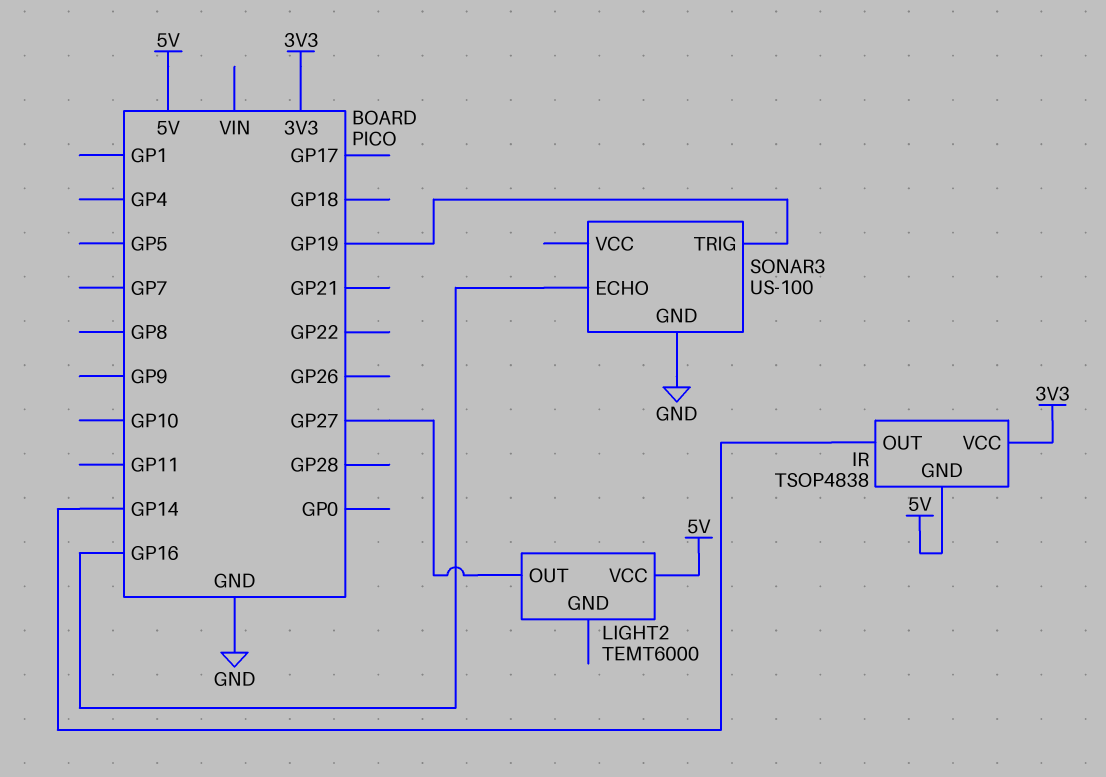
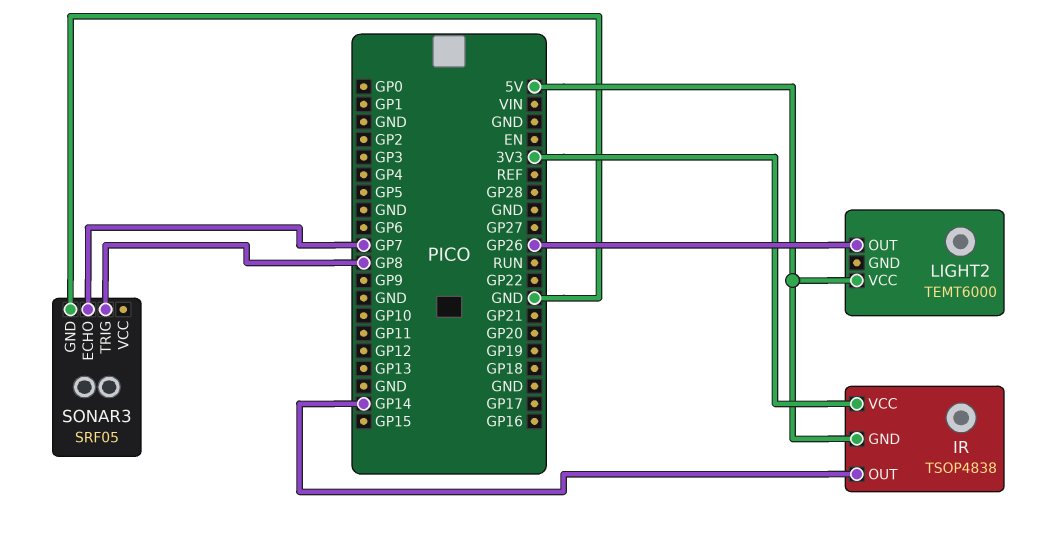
LIGHT2 pin OUT: GP27 -> GP26
SONAR3: US-100 -> SRF05
SONAR3 pin ECHO: GP16 -> GP7
SONAR3 pin TRIG: GP19 -> GP8

